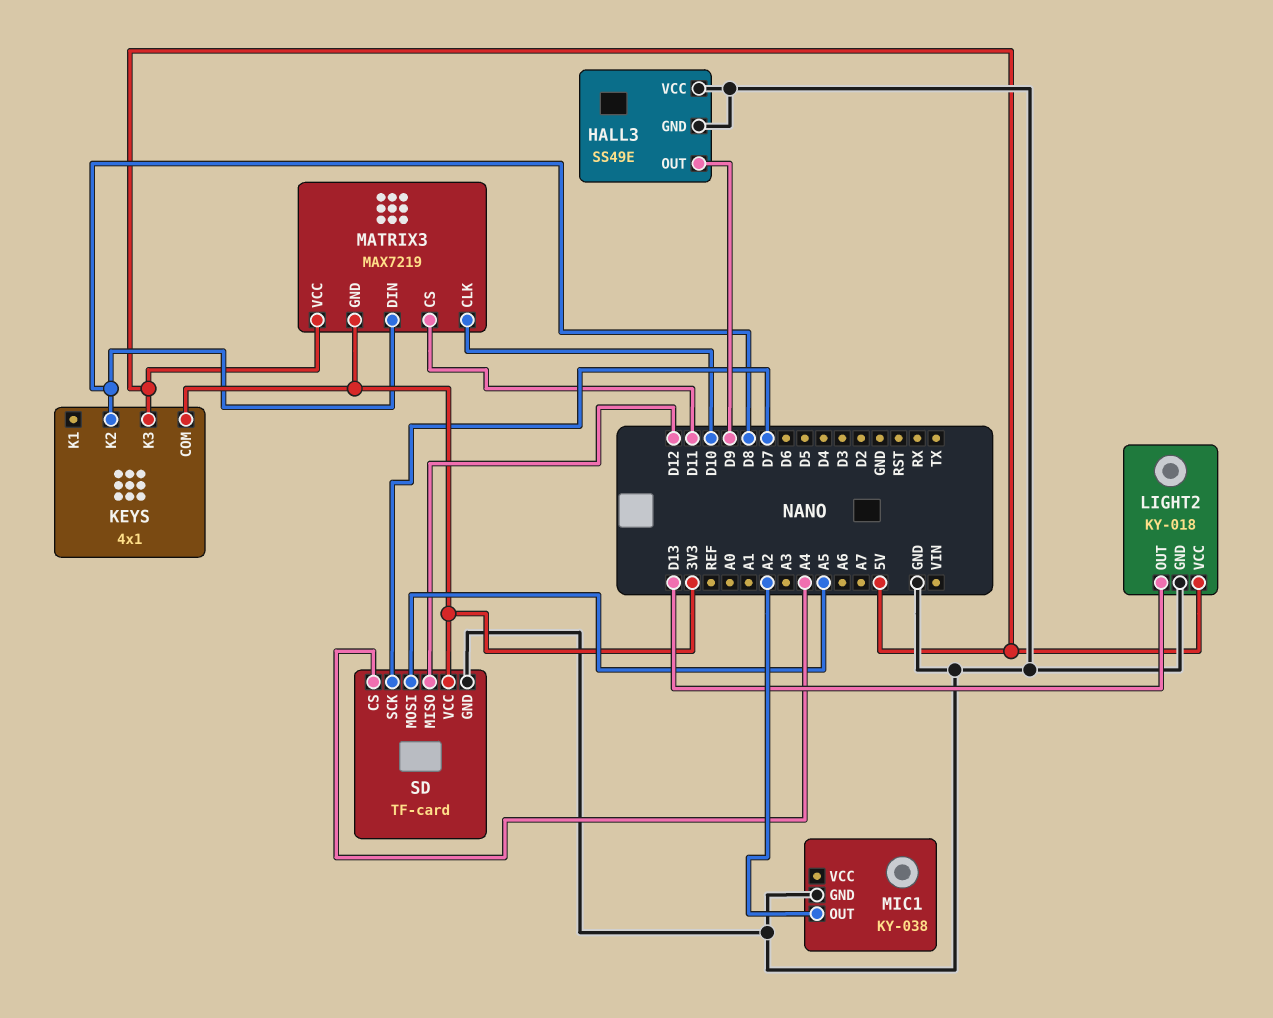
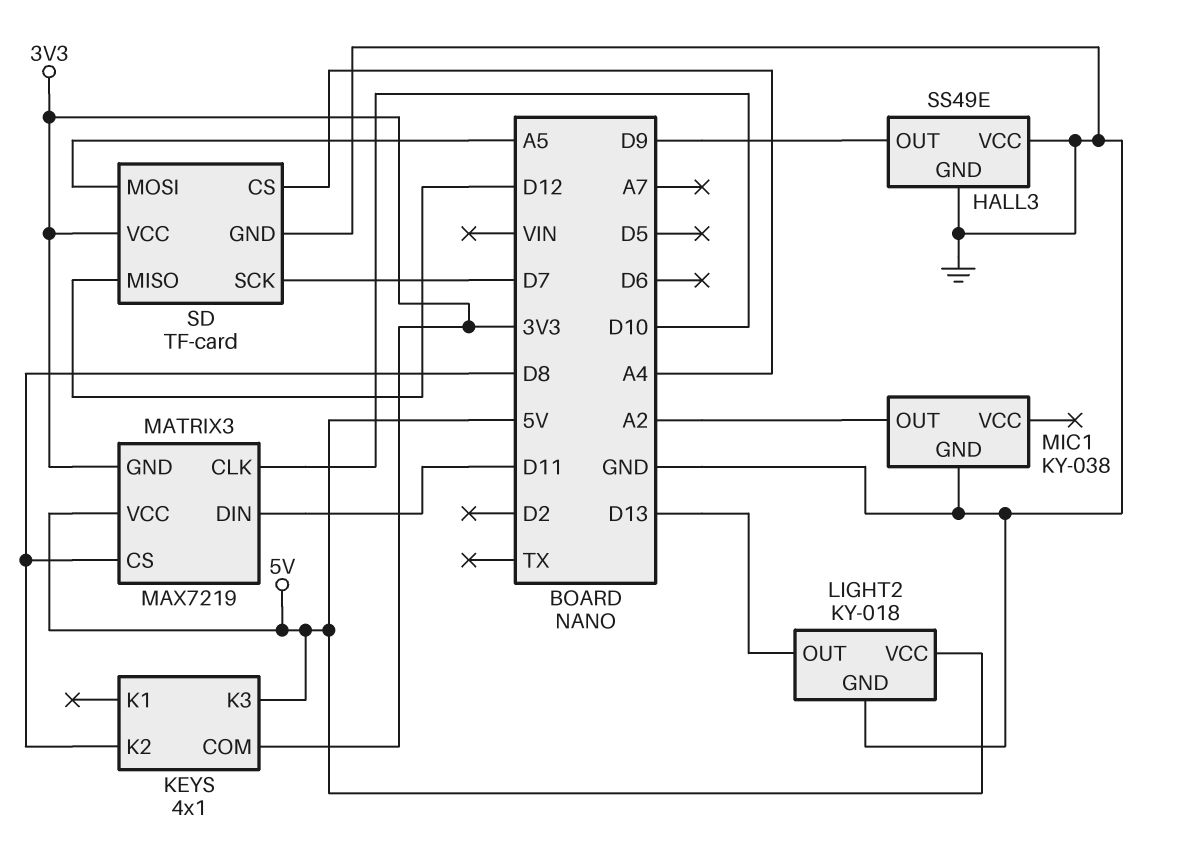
MATRIX3 pin CS: D11 -> D8
MATRIX3 pin DIN: D8 -> D11

